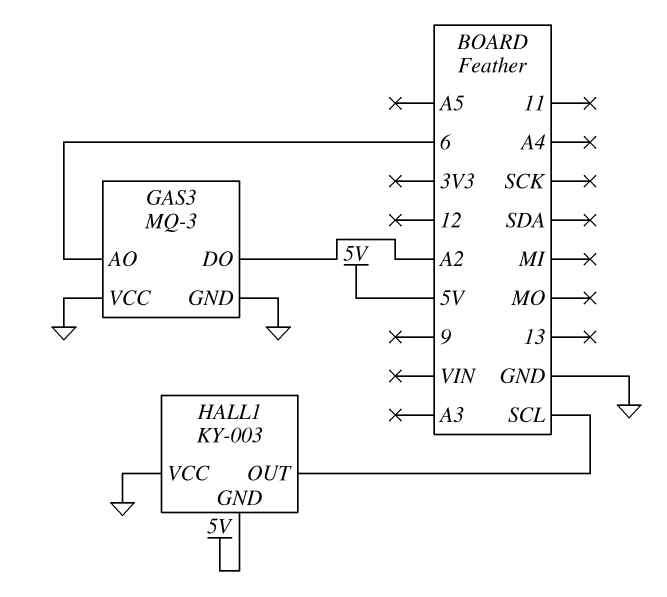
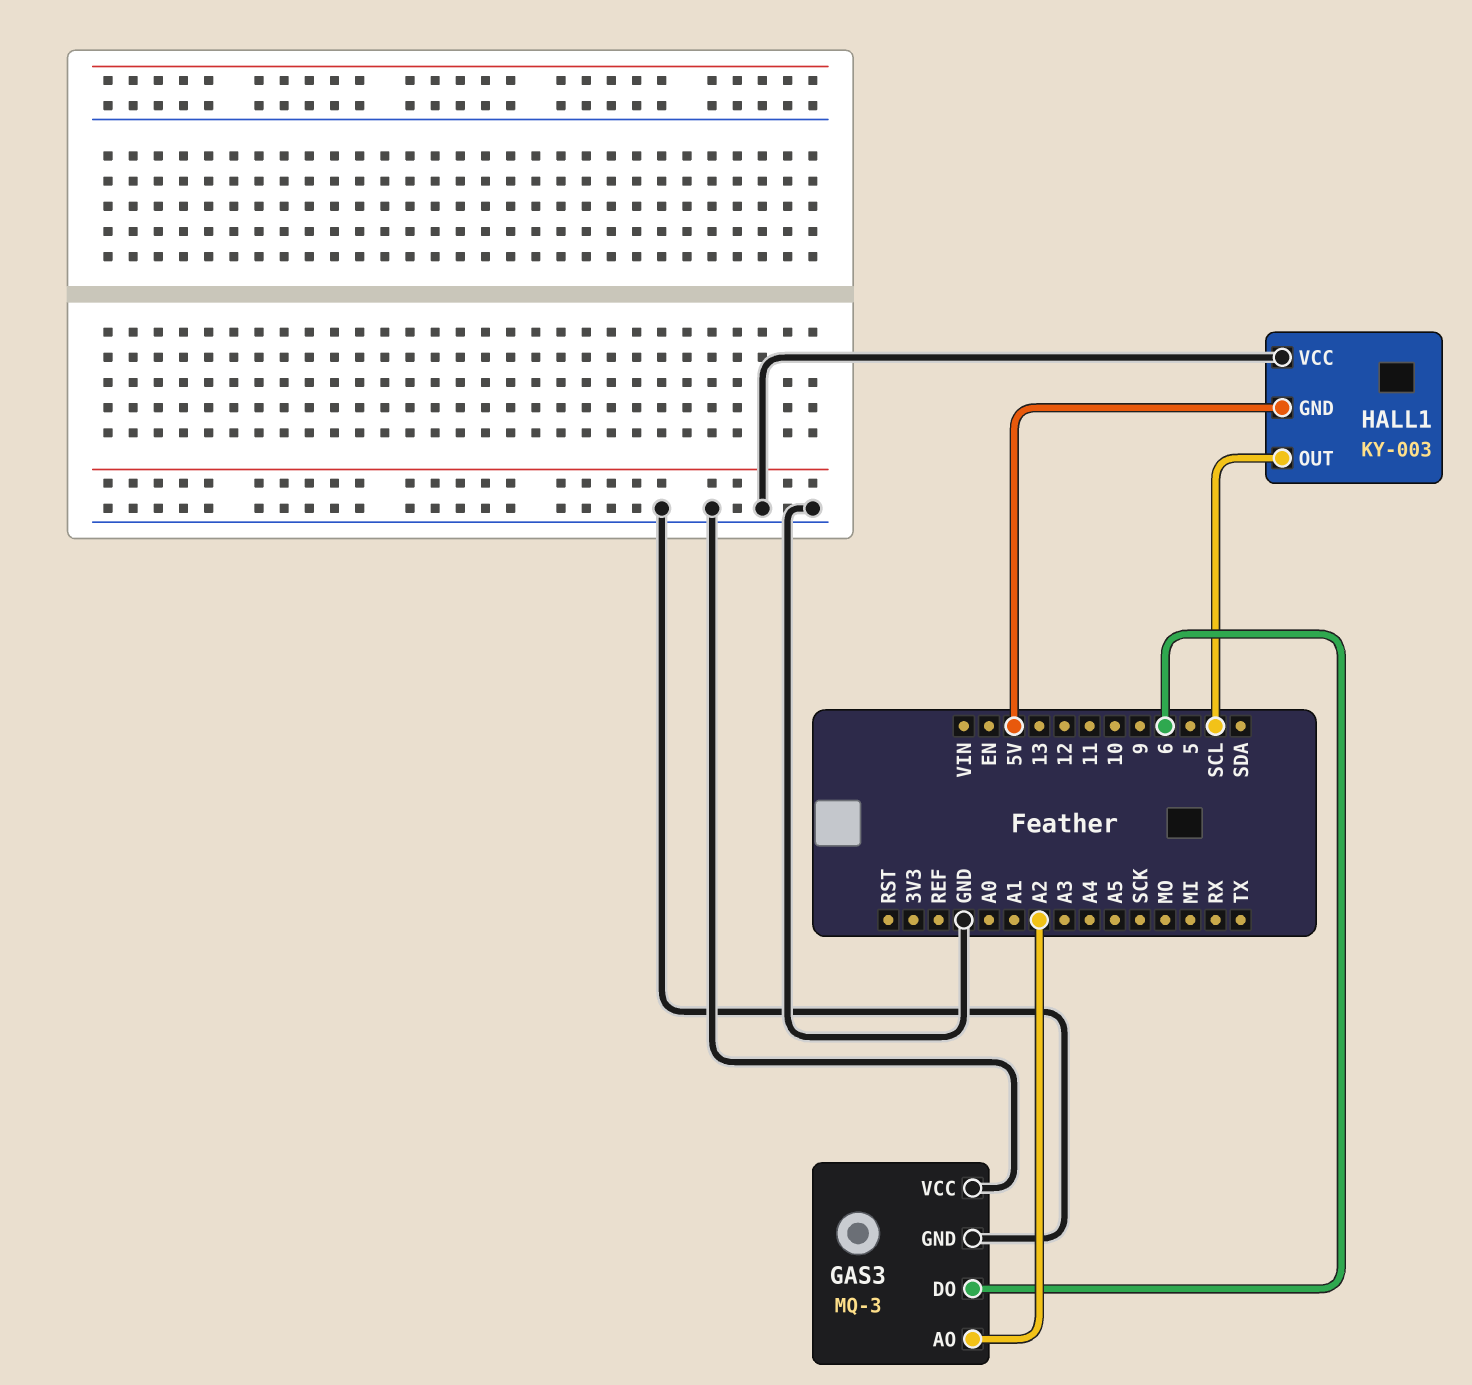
GAS3 pin AO: 6 -> A2
GAS3 pin DO: A2 -> 6

